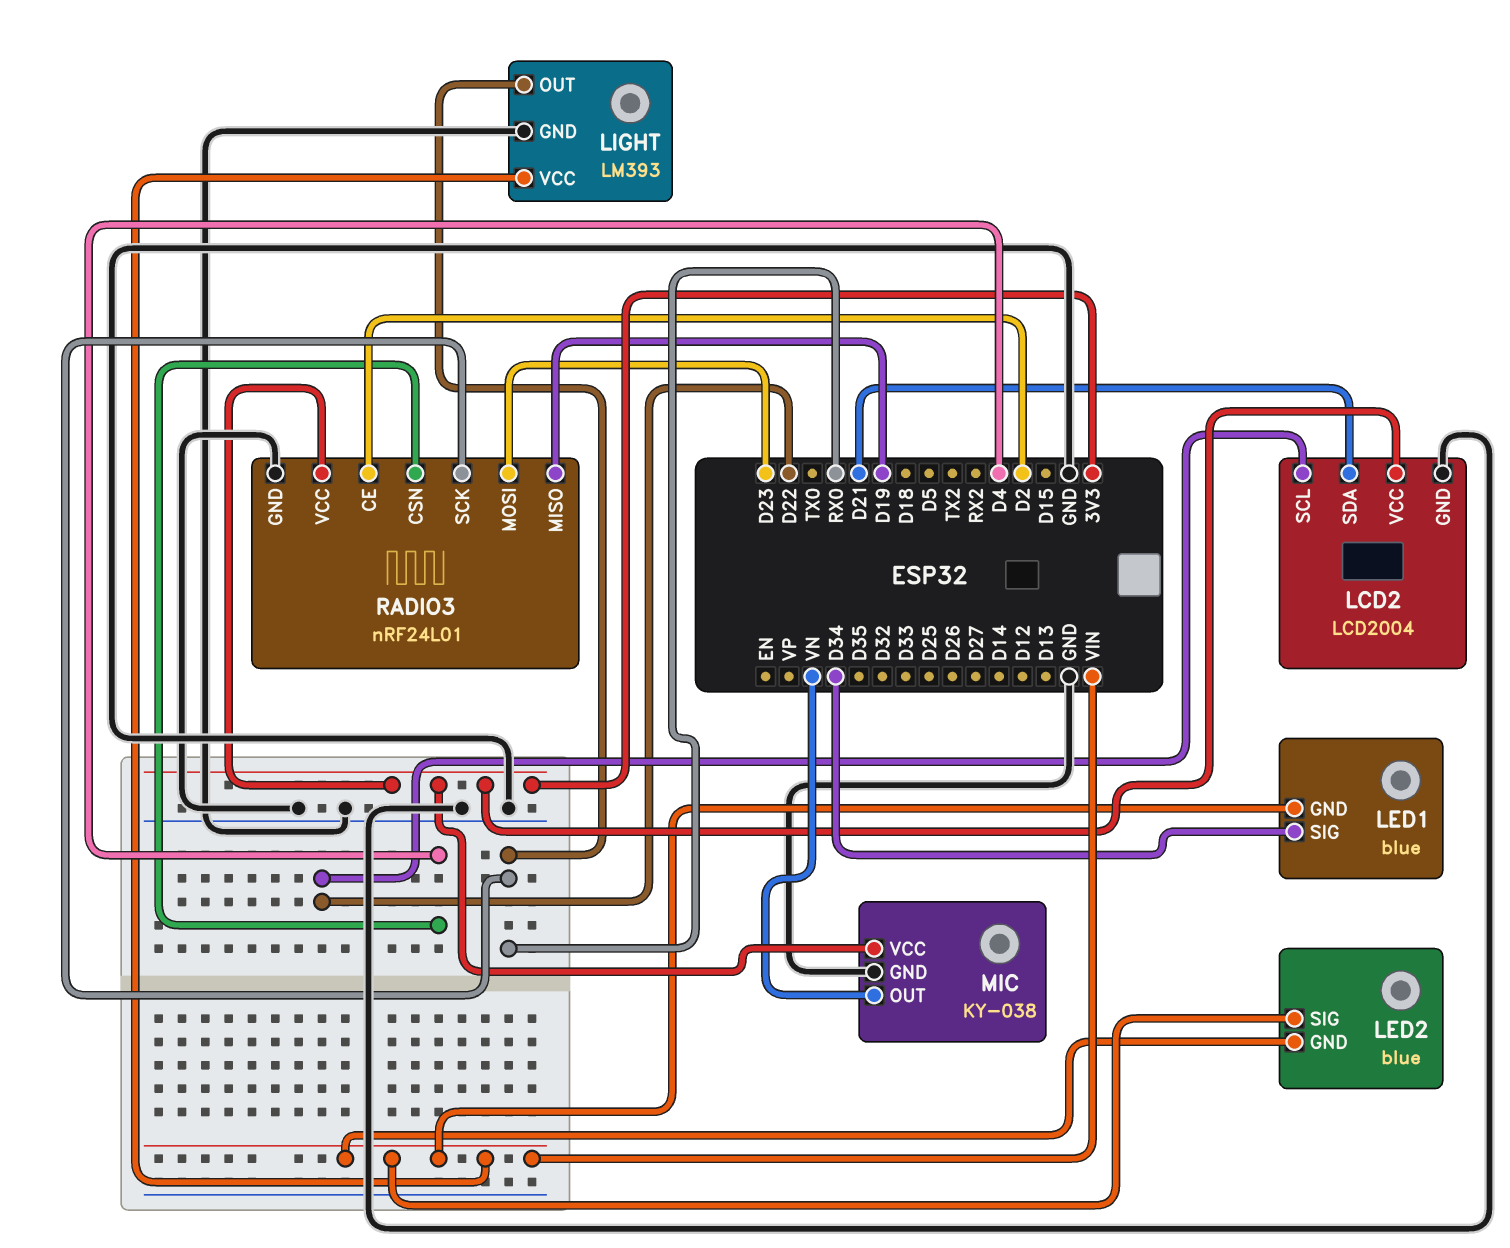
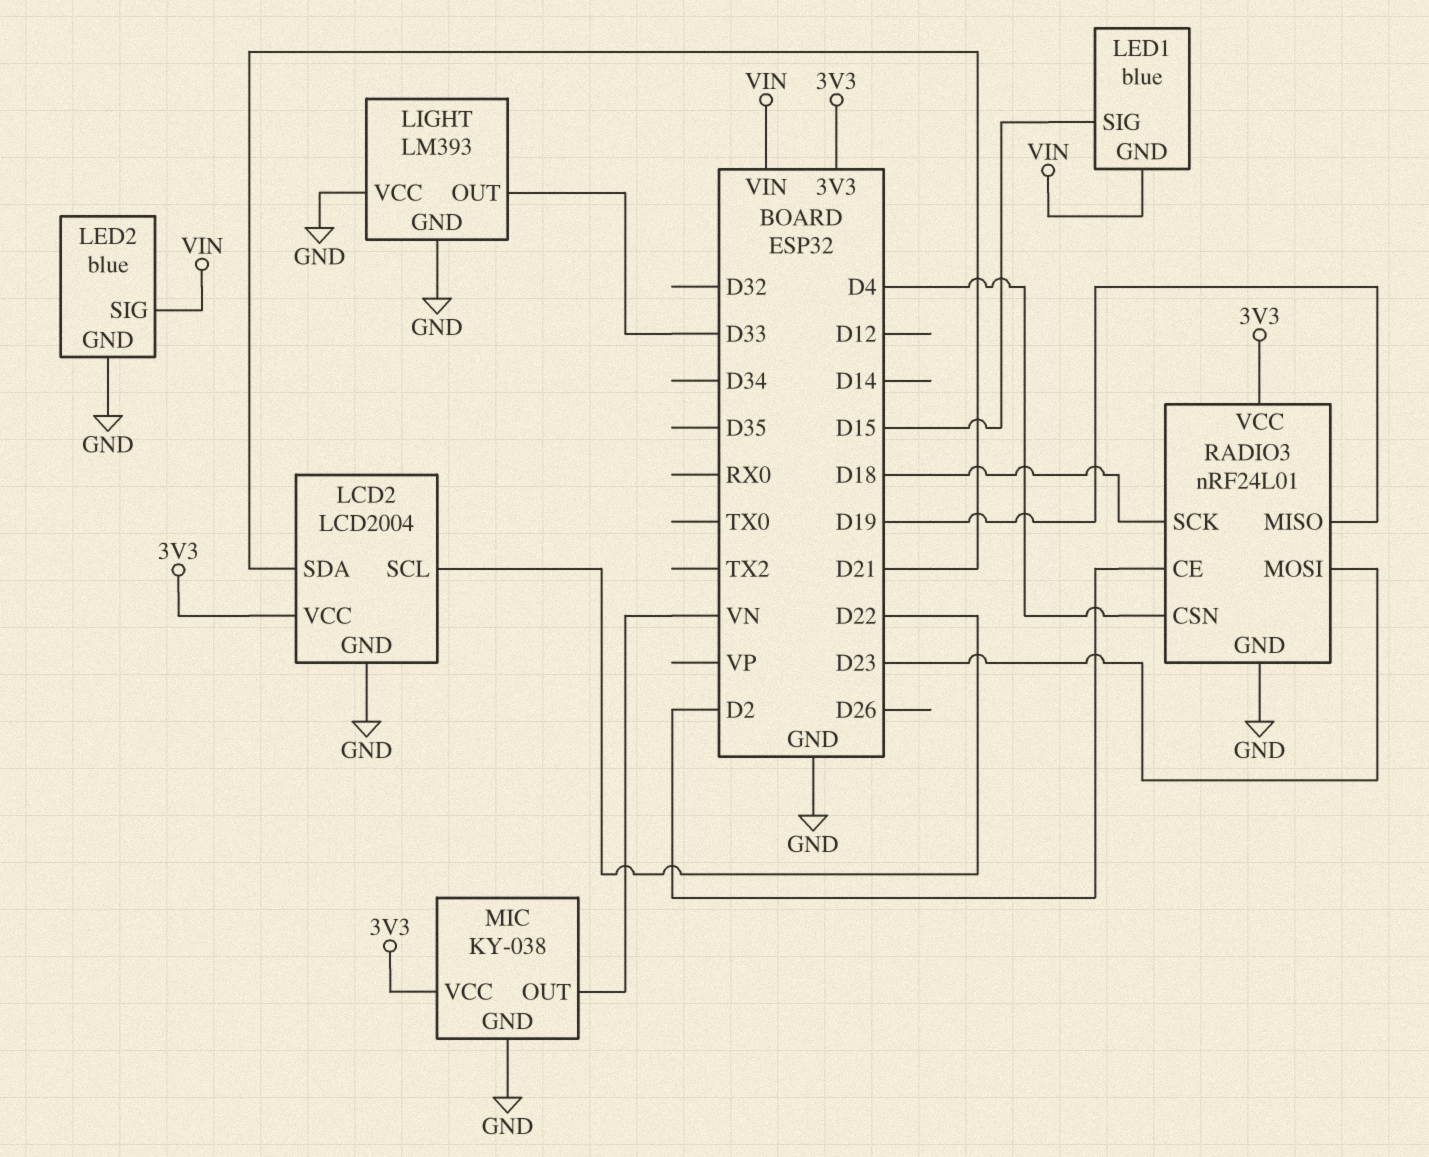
LED1 pin SIG: D34 -> D15
LED2 pin GND: VIN -> GND
LIGHT pin OUT: RX0 -> D33
LIGHT pin VCC: VIN -> GND
RADIO3 pin SCK: RX0 -> D18

